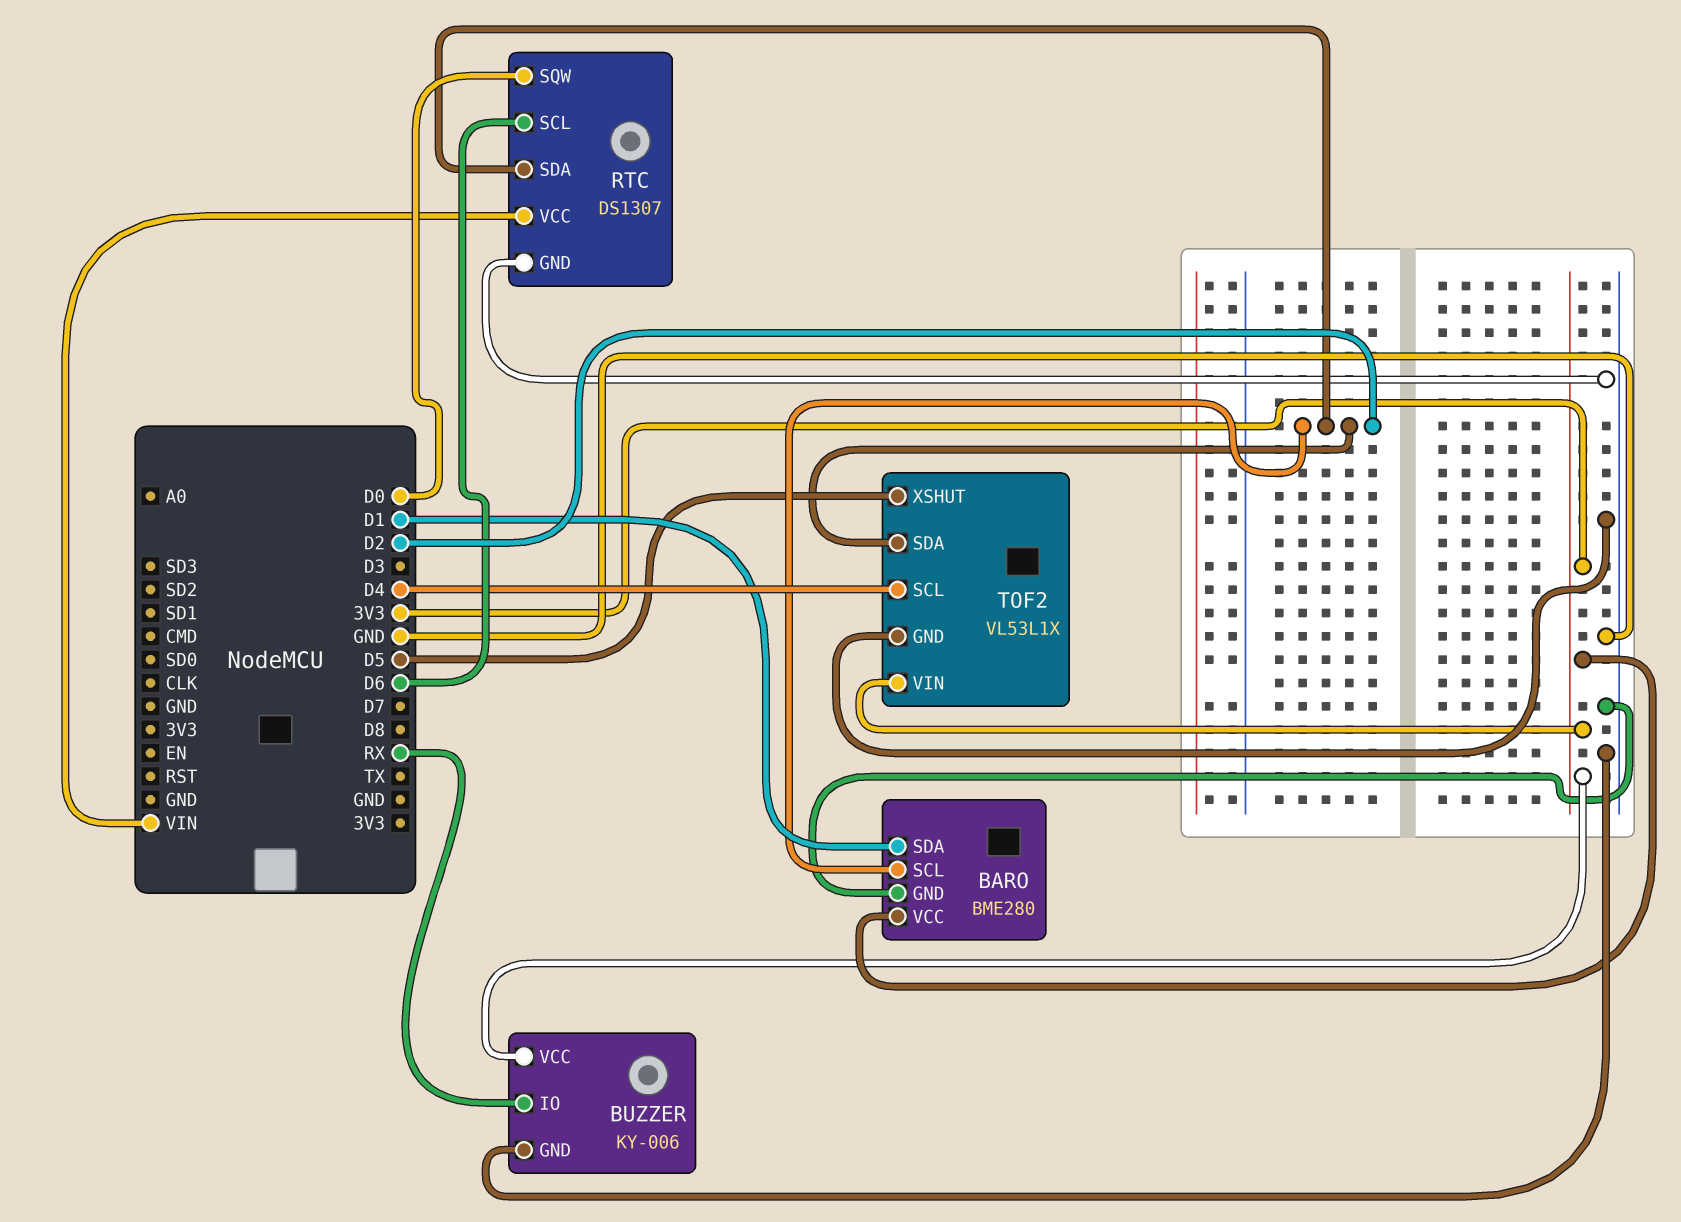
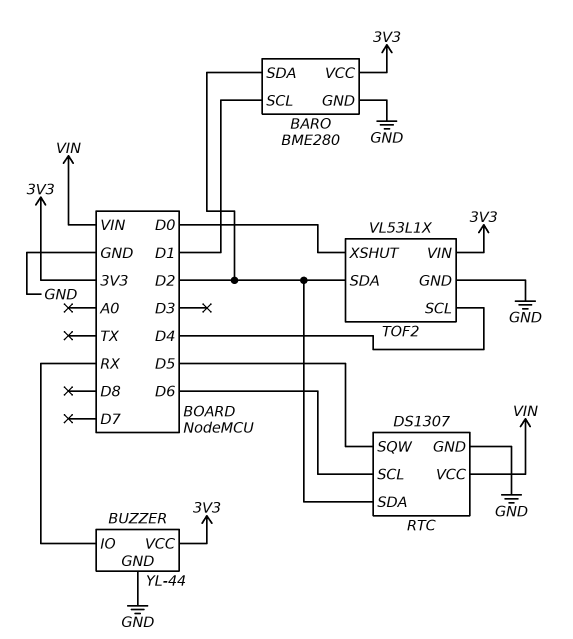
BARO pin SCL: D2 -> D1
BARO pin SDA: D1 -> D2
BUZZER: KY-006 -> YL-44
RTC pin SQW: D0 -> D5
TOF2 pin XSHUT: D5 -> D0

